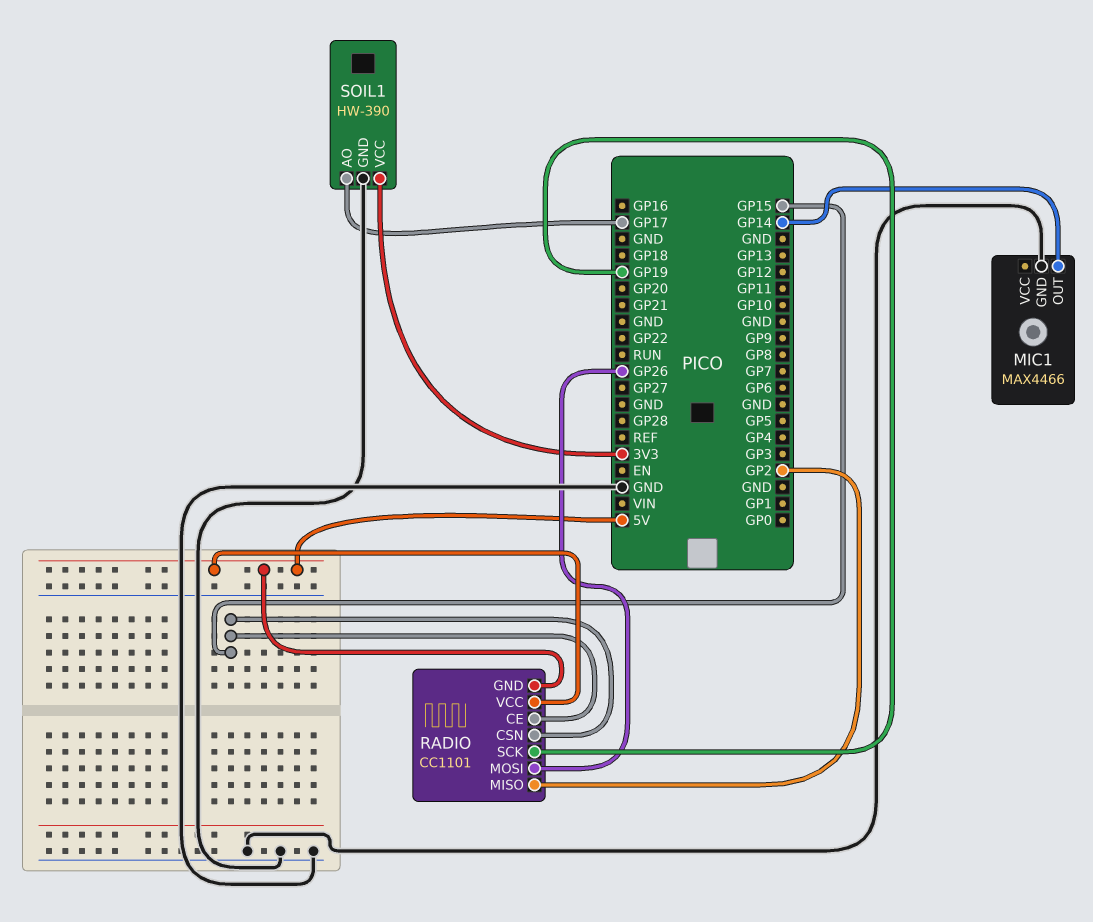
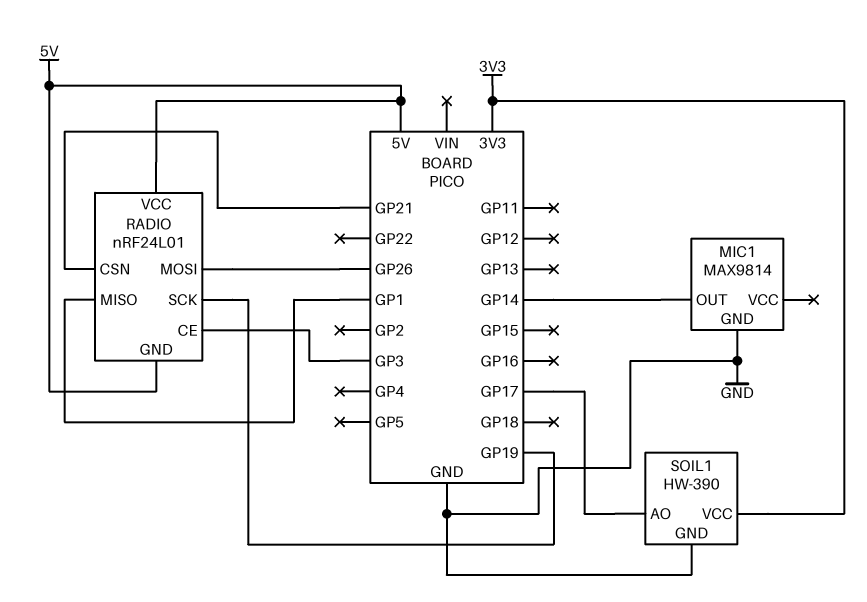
MIC1: MAX4466 -> MAX9814
RADIO: CC1101 -> nRF24L01
RADIO pin CE: GP15 -> GP3
RADIO pin CSN: GP15 -> GP21
RADIO pin MISO: GP2 -> GP1

